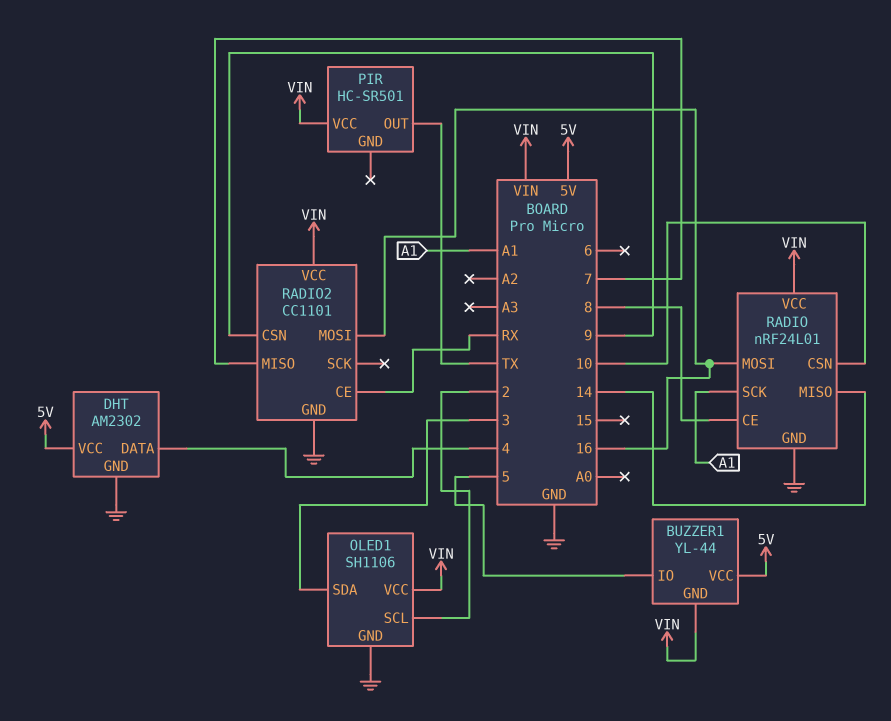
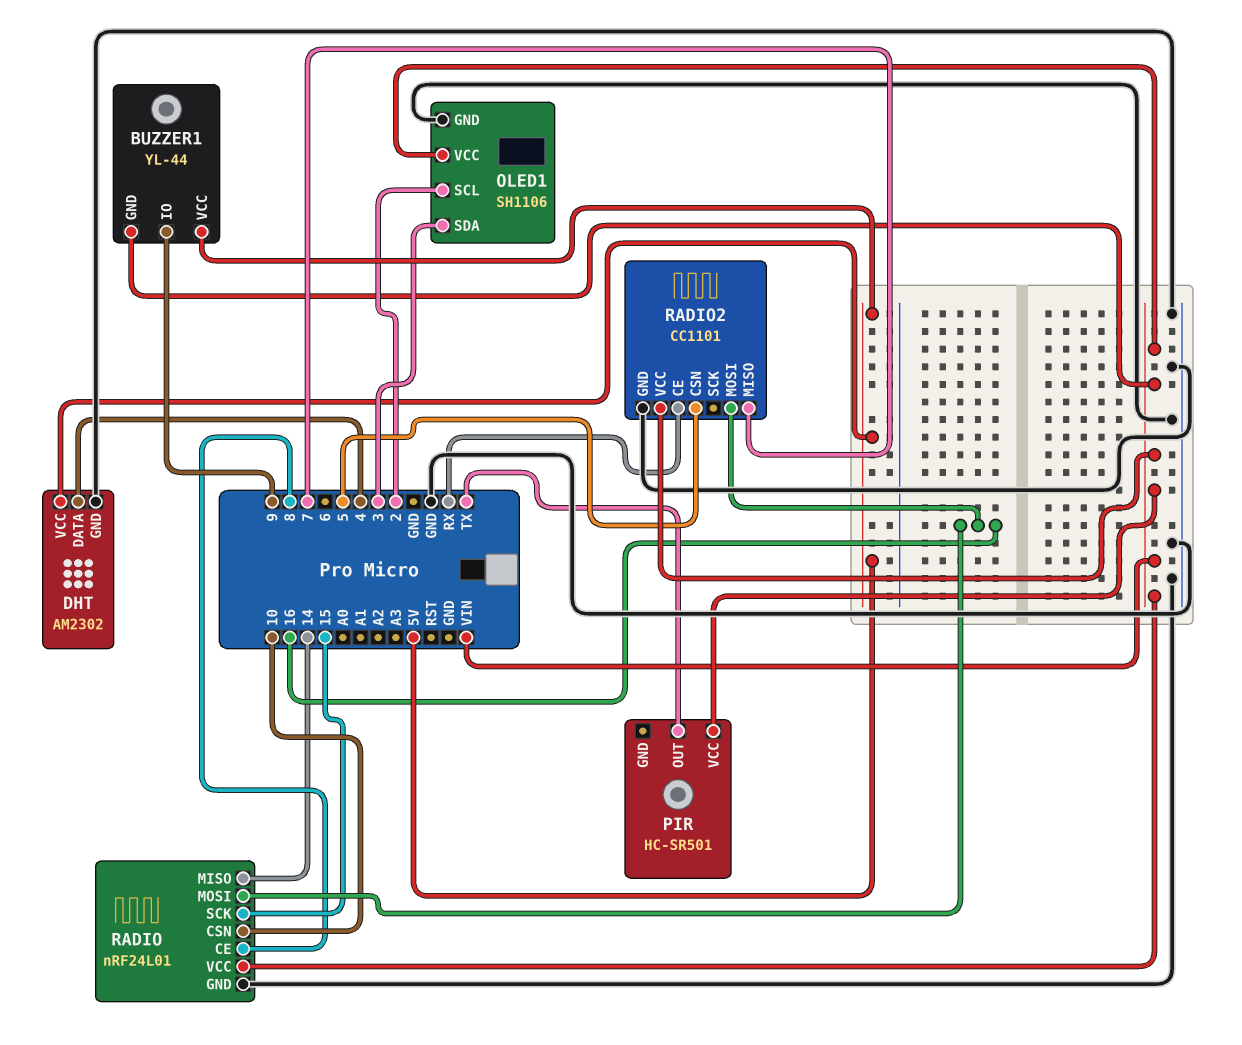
BUZZER1 pin IO: 5 -> 9
RADIO pin SCK: A1 -> 15
RADIO2 pin CSN: 9 -> 5

